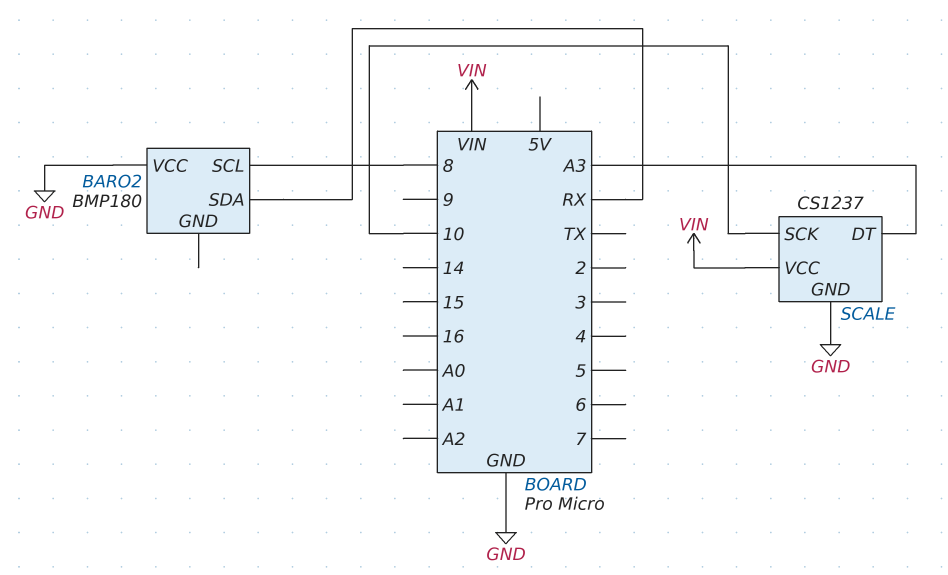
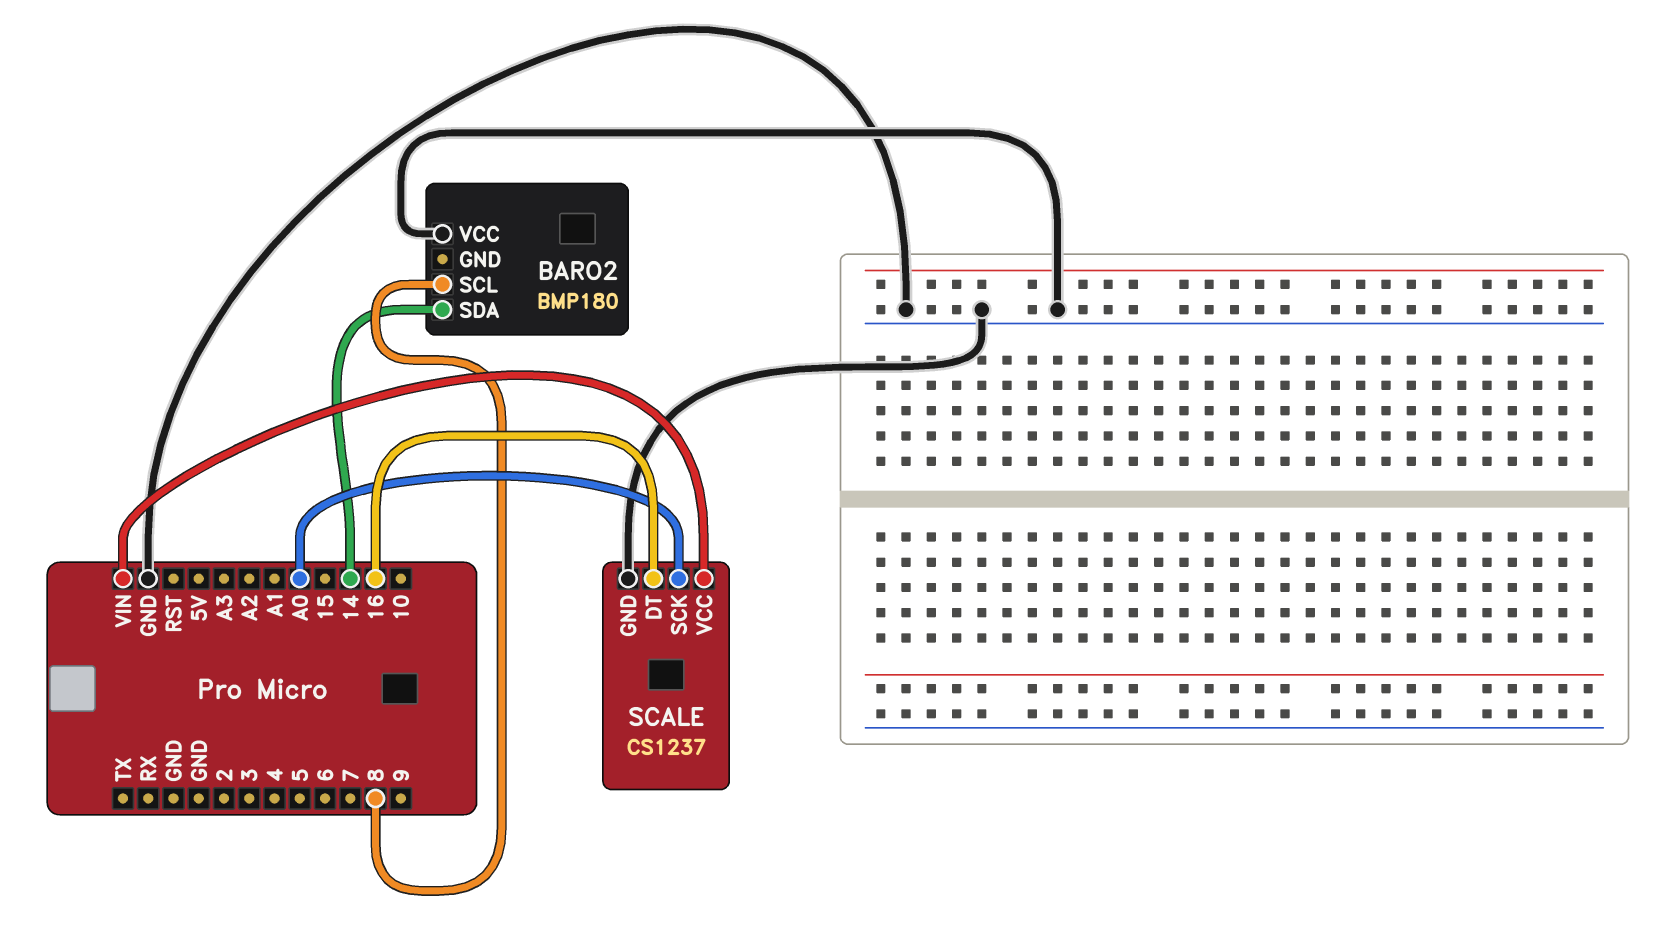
BARO2 pin SDA: RX -> 14
SCALE pin DT: A3 -> 16
SCALE pin SCK: 10 -> A0

